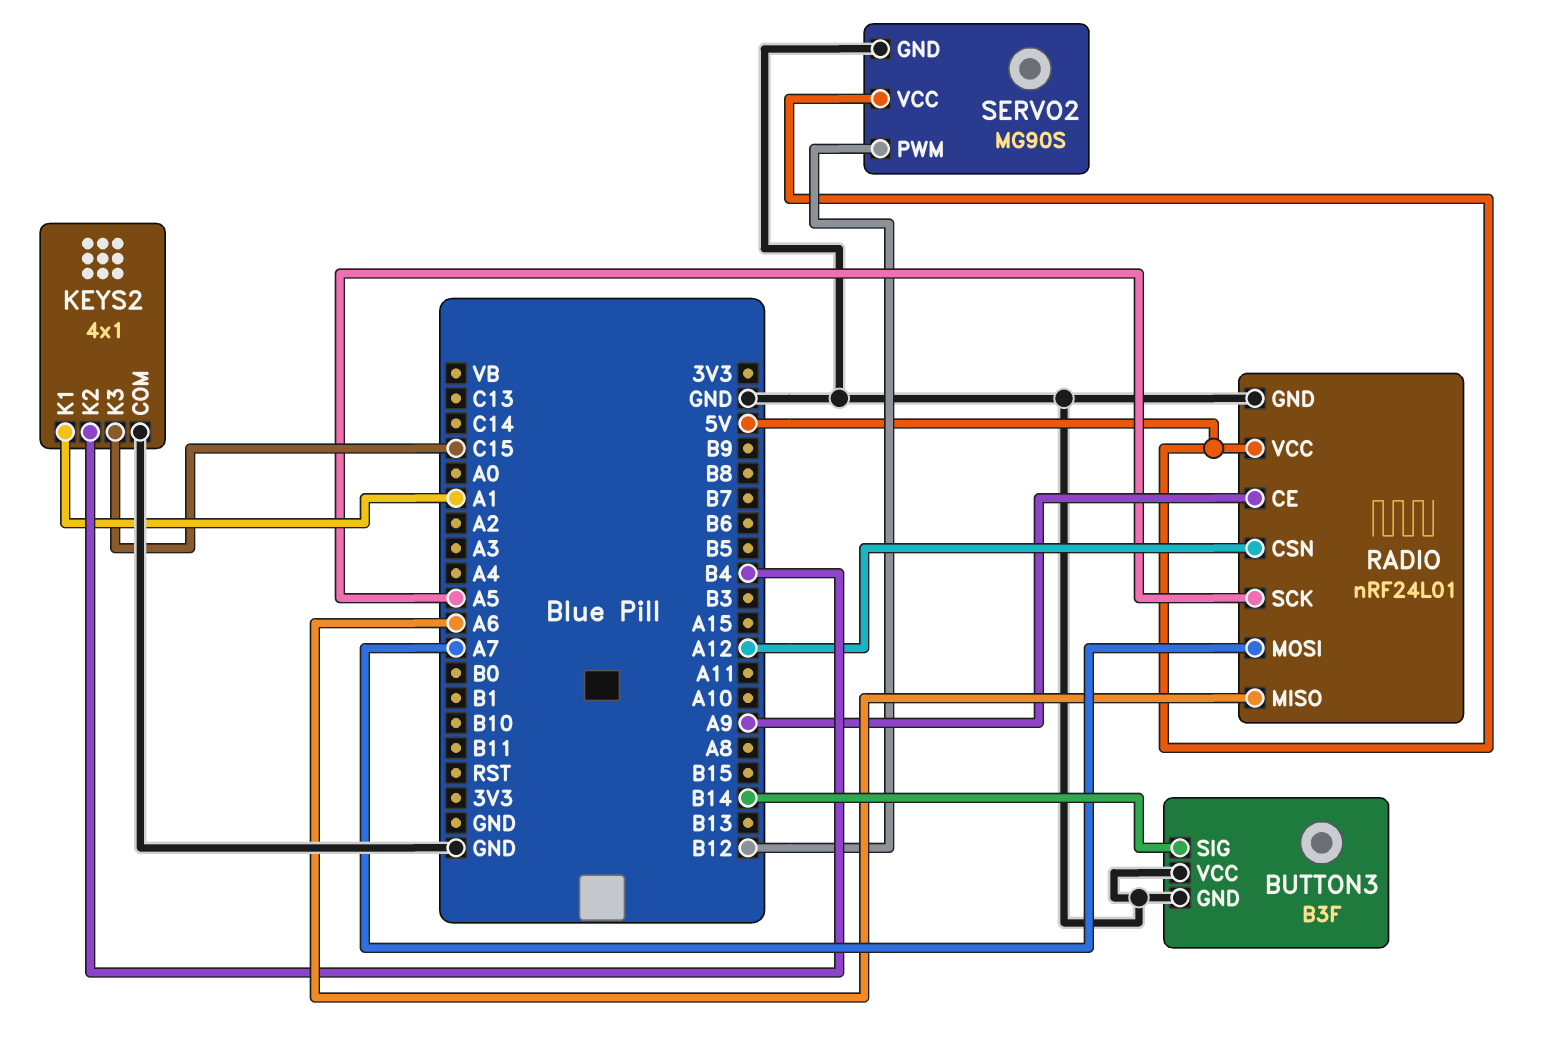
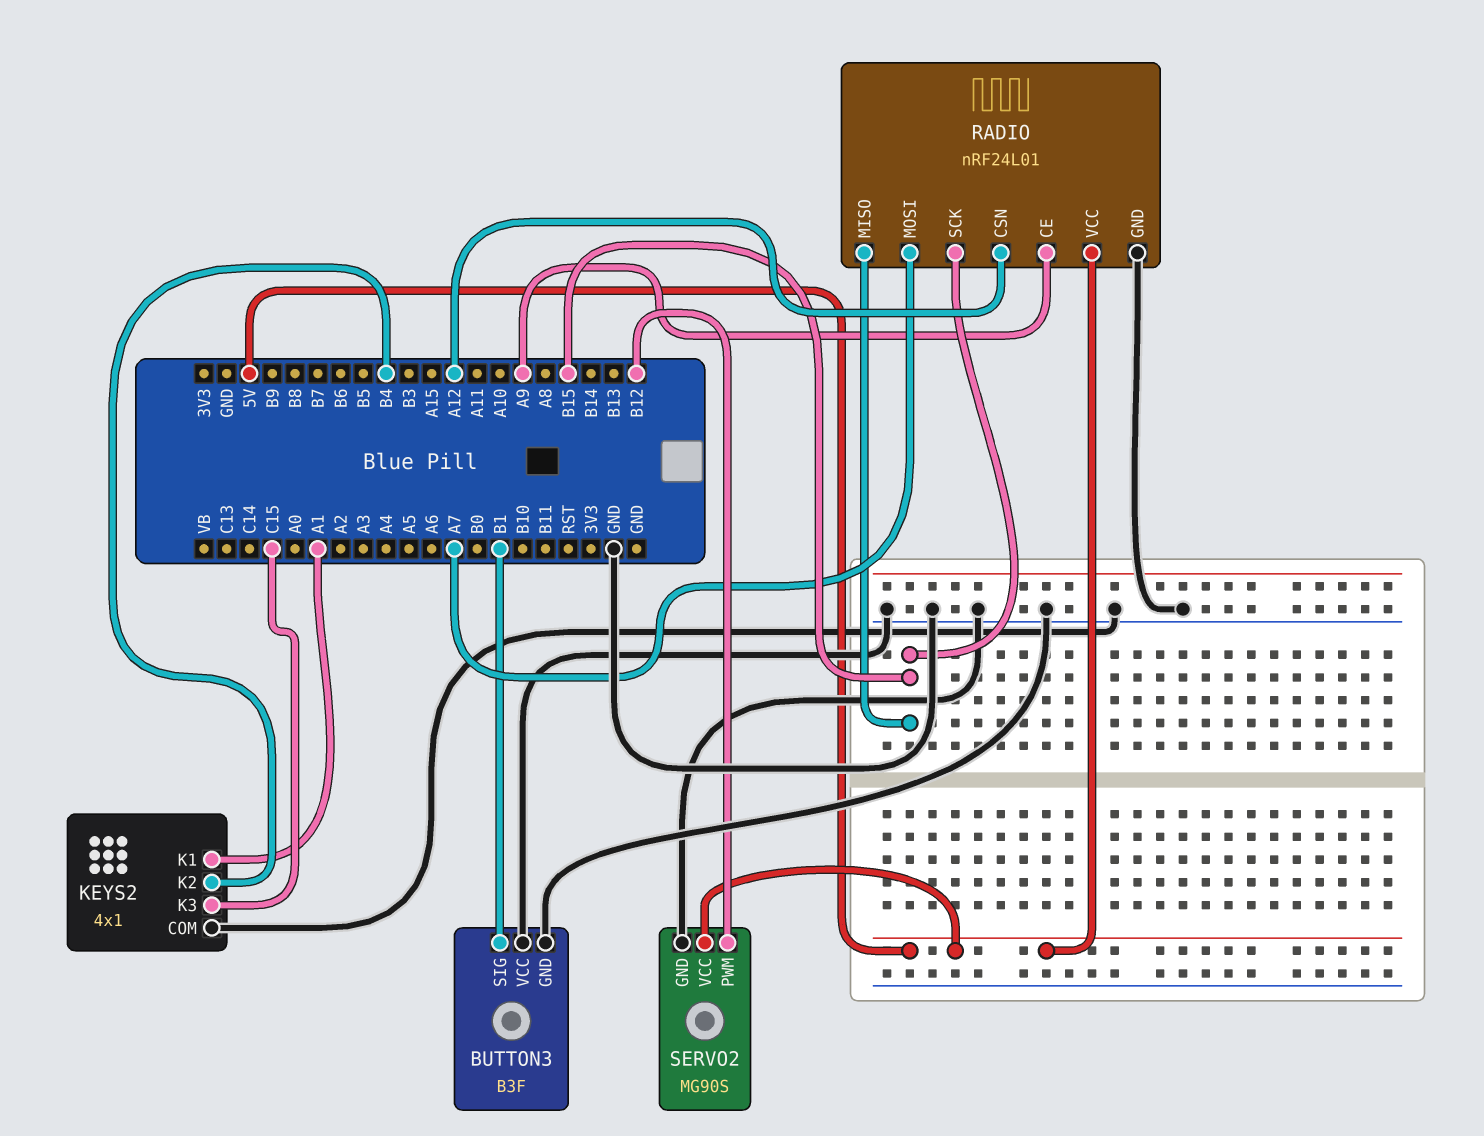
BUTTON3 pin SIG: B14 -> B1
RADIO pin MISO: A6 -> B15
RADIO pin SCK: A5 -> B15

